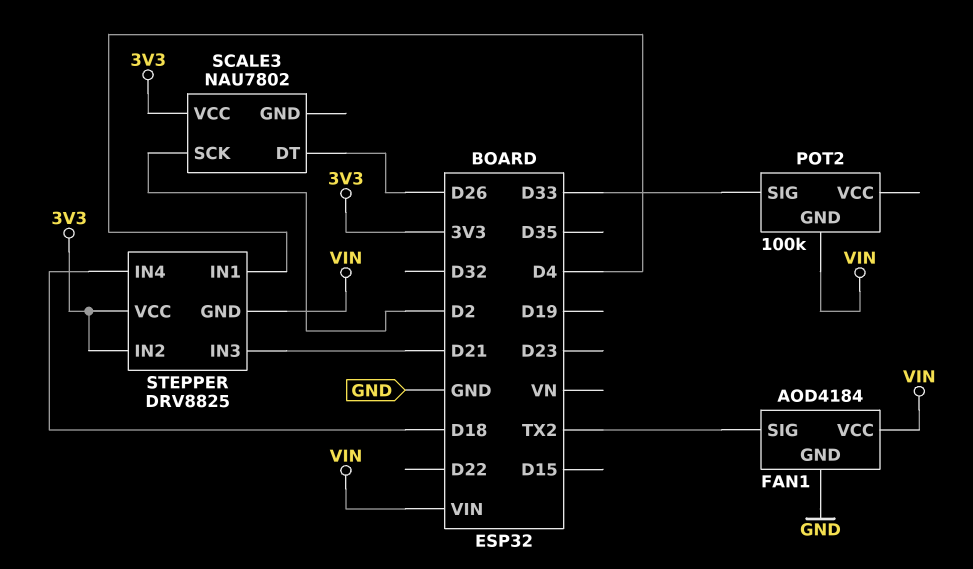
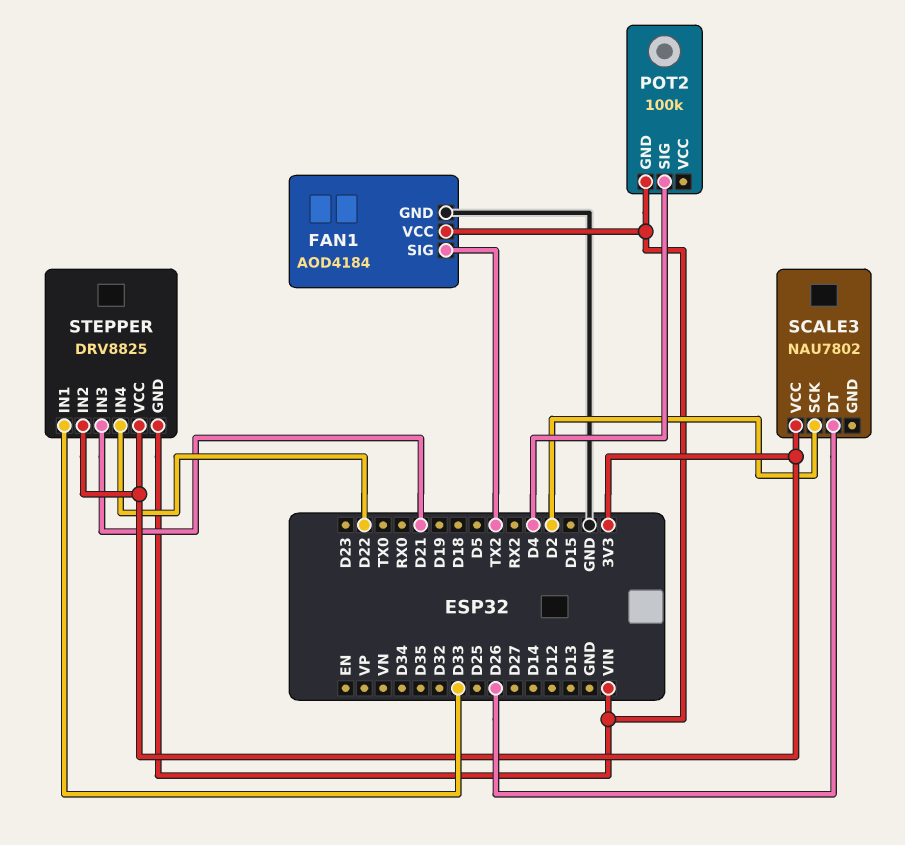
POT2 pin SIG: D33 -> D4
STEPPER pin IN1: D4 -> D33
STEPPER pin IN4: D18 -> D22

